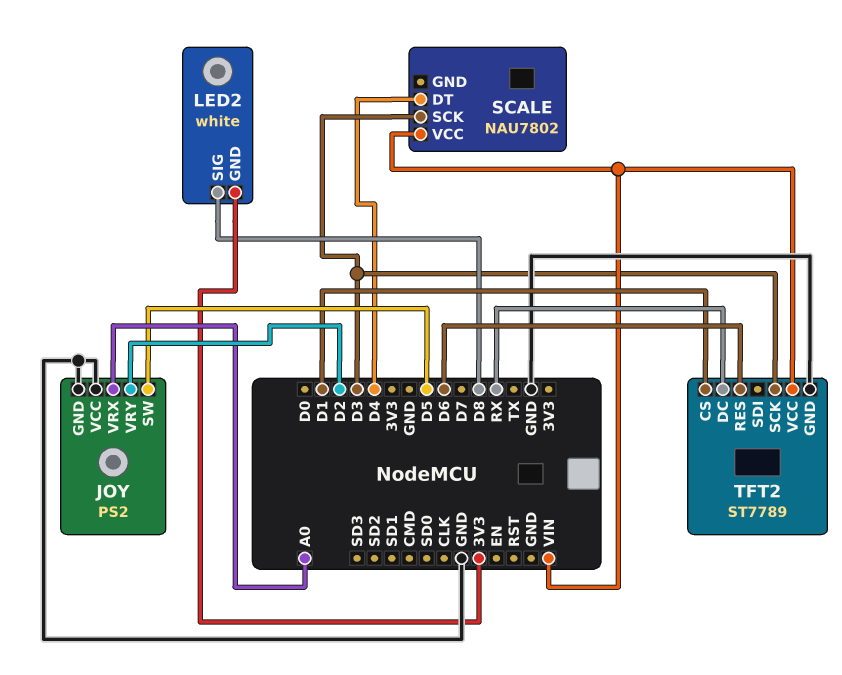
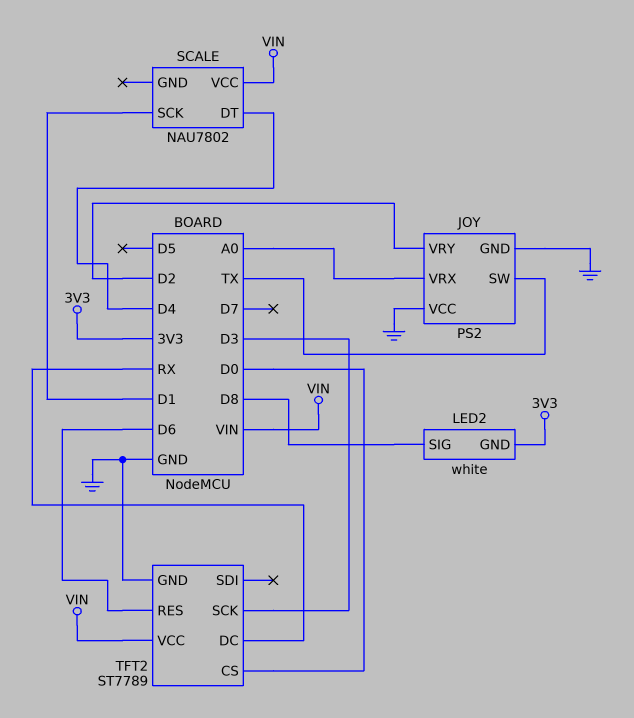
JOY pin SW: D5 -> TX
SCALE pin SCK: D3 -> D1
TFT2 pin CS: D1 -> D0

